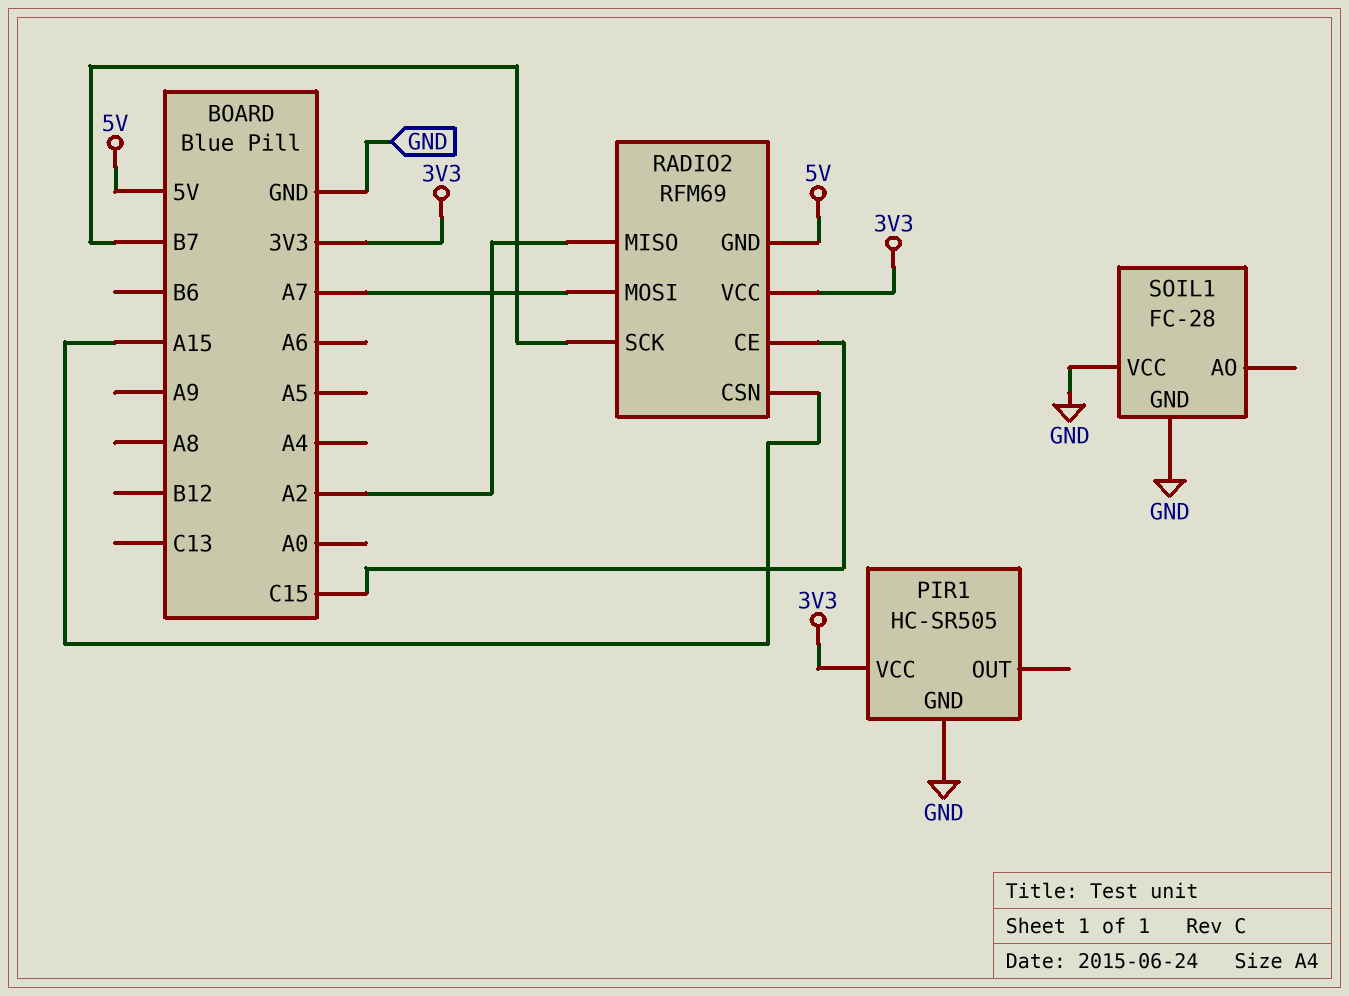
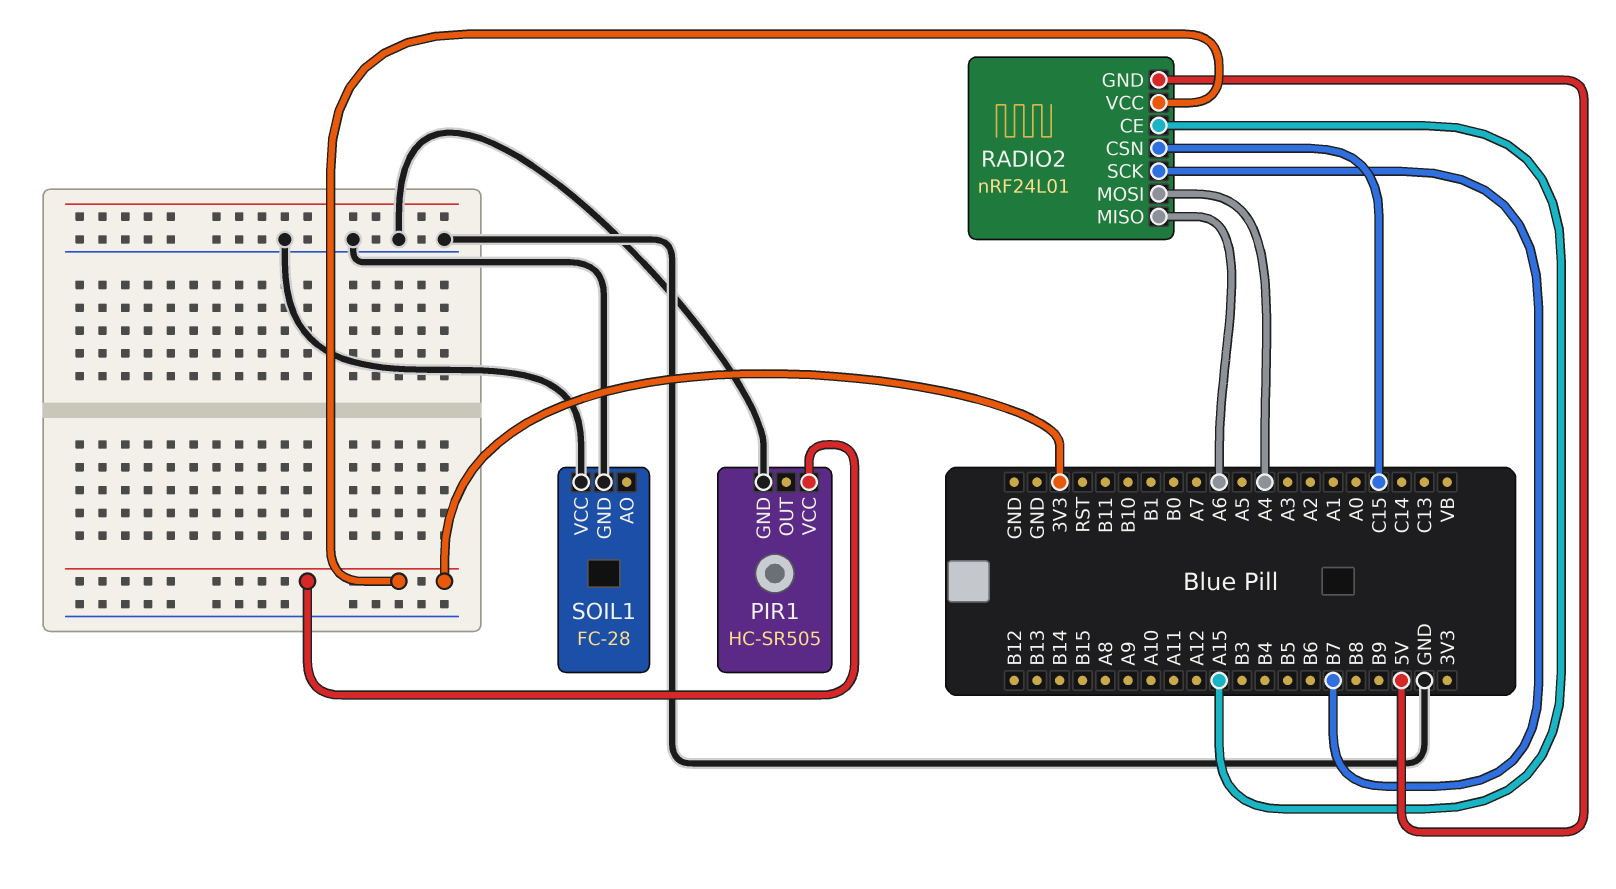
RADIO2: RFM69 -> nRF24L01
RADIO2 pin CE: C15 -> A15
RADIO2 pin CSN: A15 -> C15
RADIO2 pin MISO: A2 -> A6
RADIO2 pin MOSI: A7 -> A4

